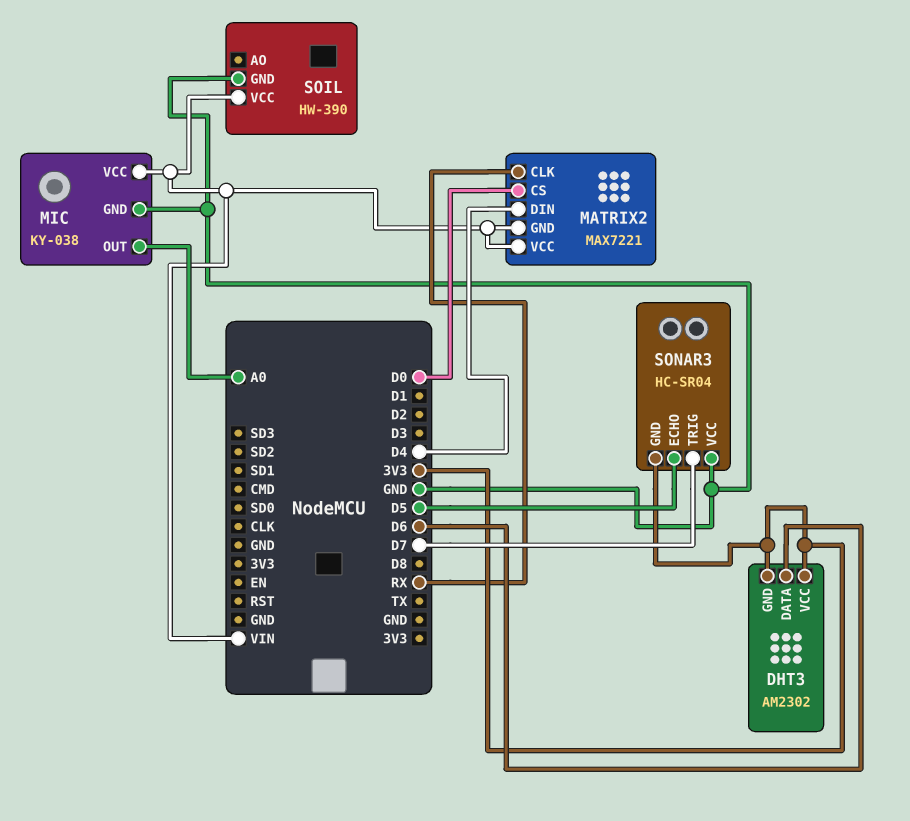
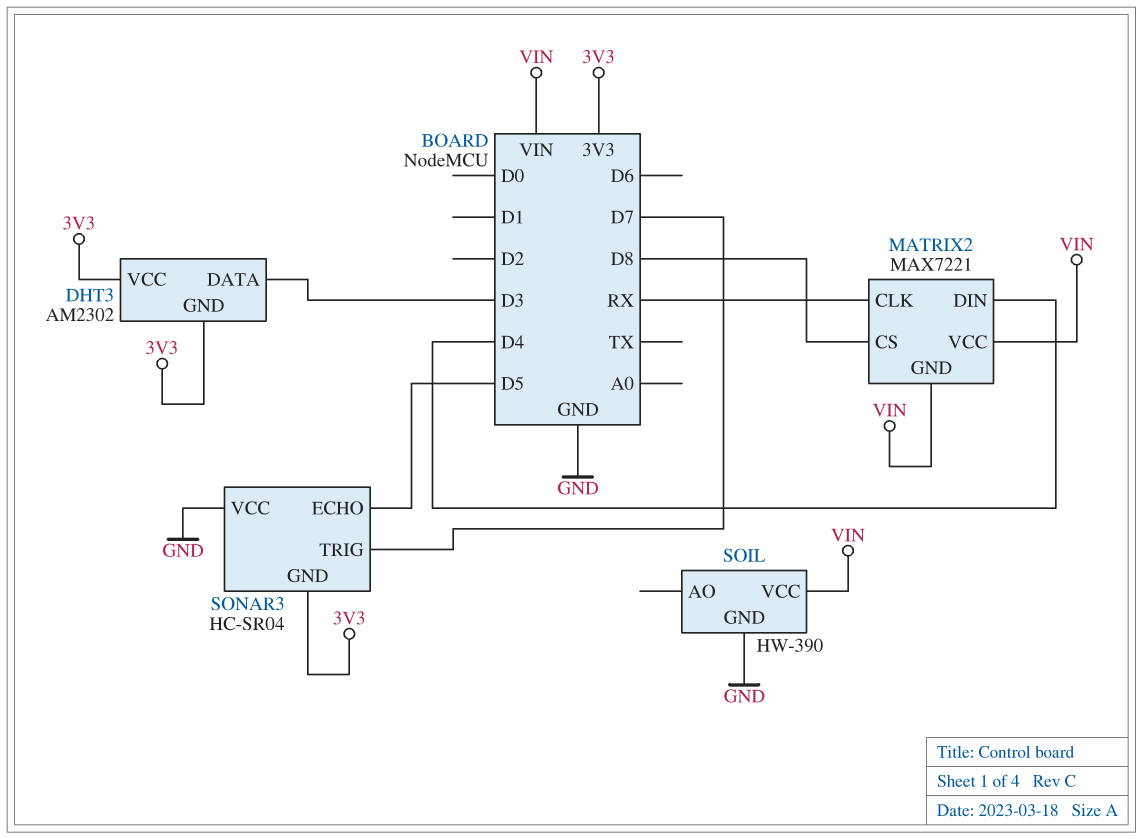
DHT3 pin DATA: D6 -> D3
MATRIX2 pin CS: D0 -> D8
MIC: KY-038 -> none
MIC pin GND: GND -> none
MIC pin OUT: A0 -> none
MIC pin VCC: VIN -> none

